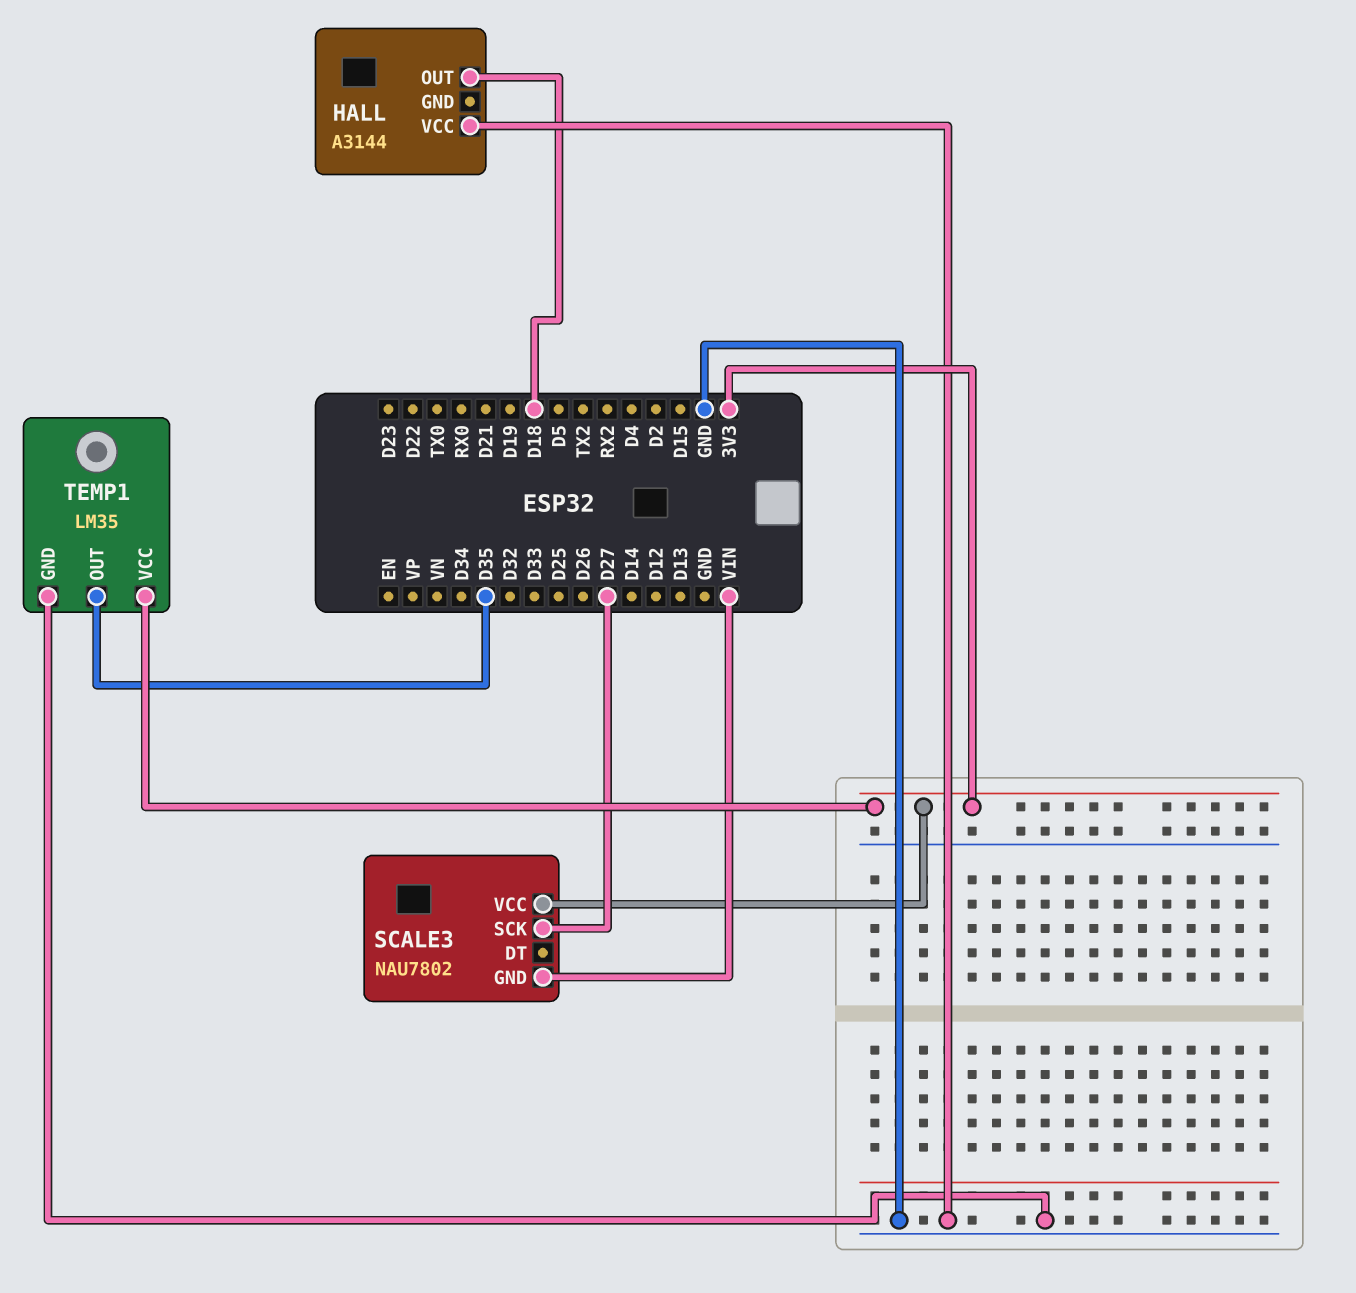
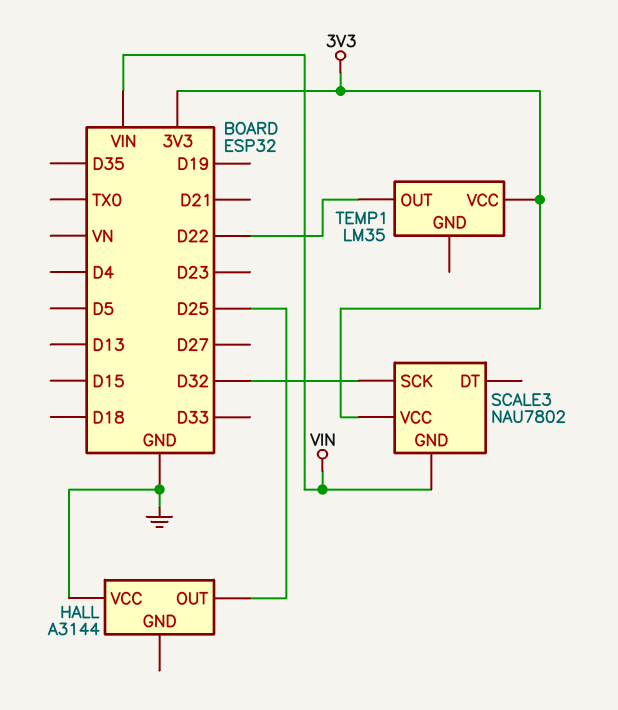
HALL pin OUT: D18 -> D25
SCALE3 pin SCK: D27 -> D32
TEMP1 pin GND: GND -> none
TEMP1 pin OUT: D35 -> D22

